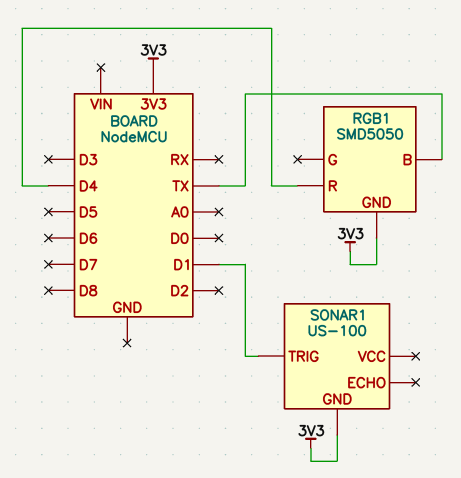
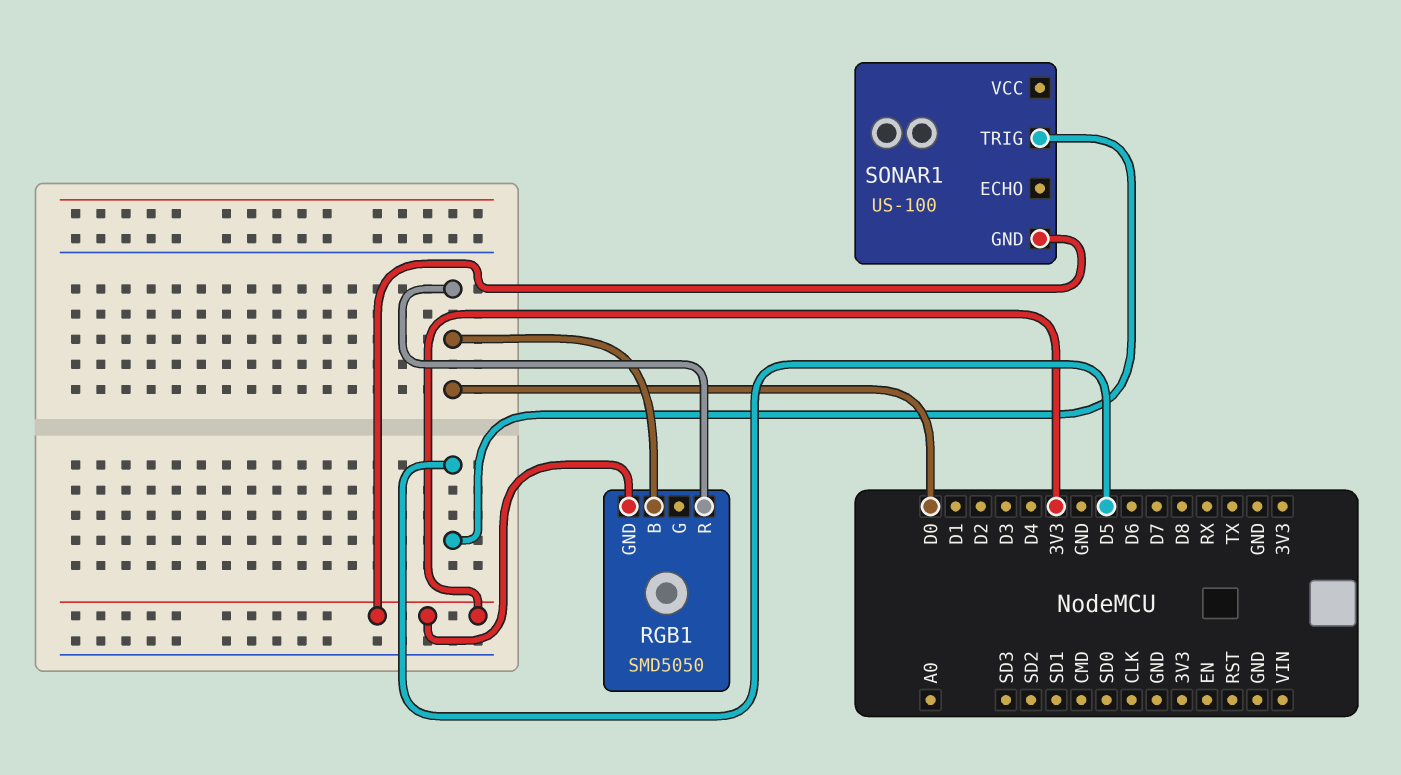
RGB1 pin B: TX -> D0
RGB1 pin R: D4 -> D0
SONAR1 pin TRIG: D1 -> D5

